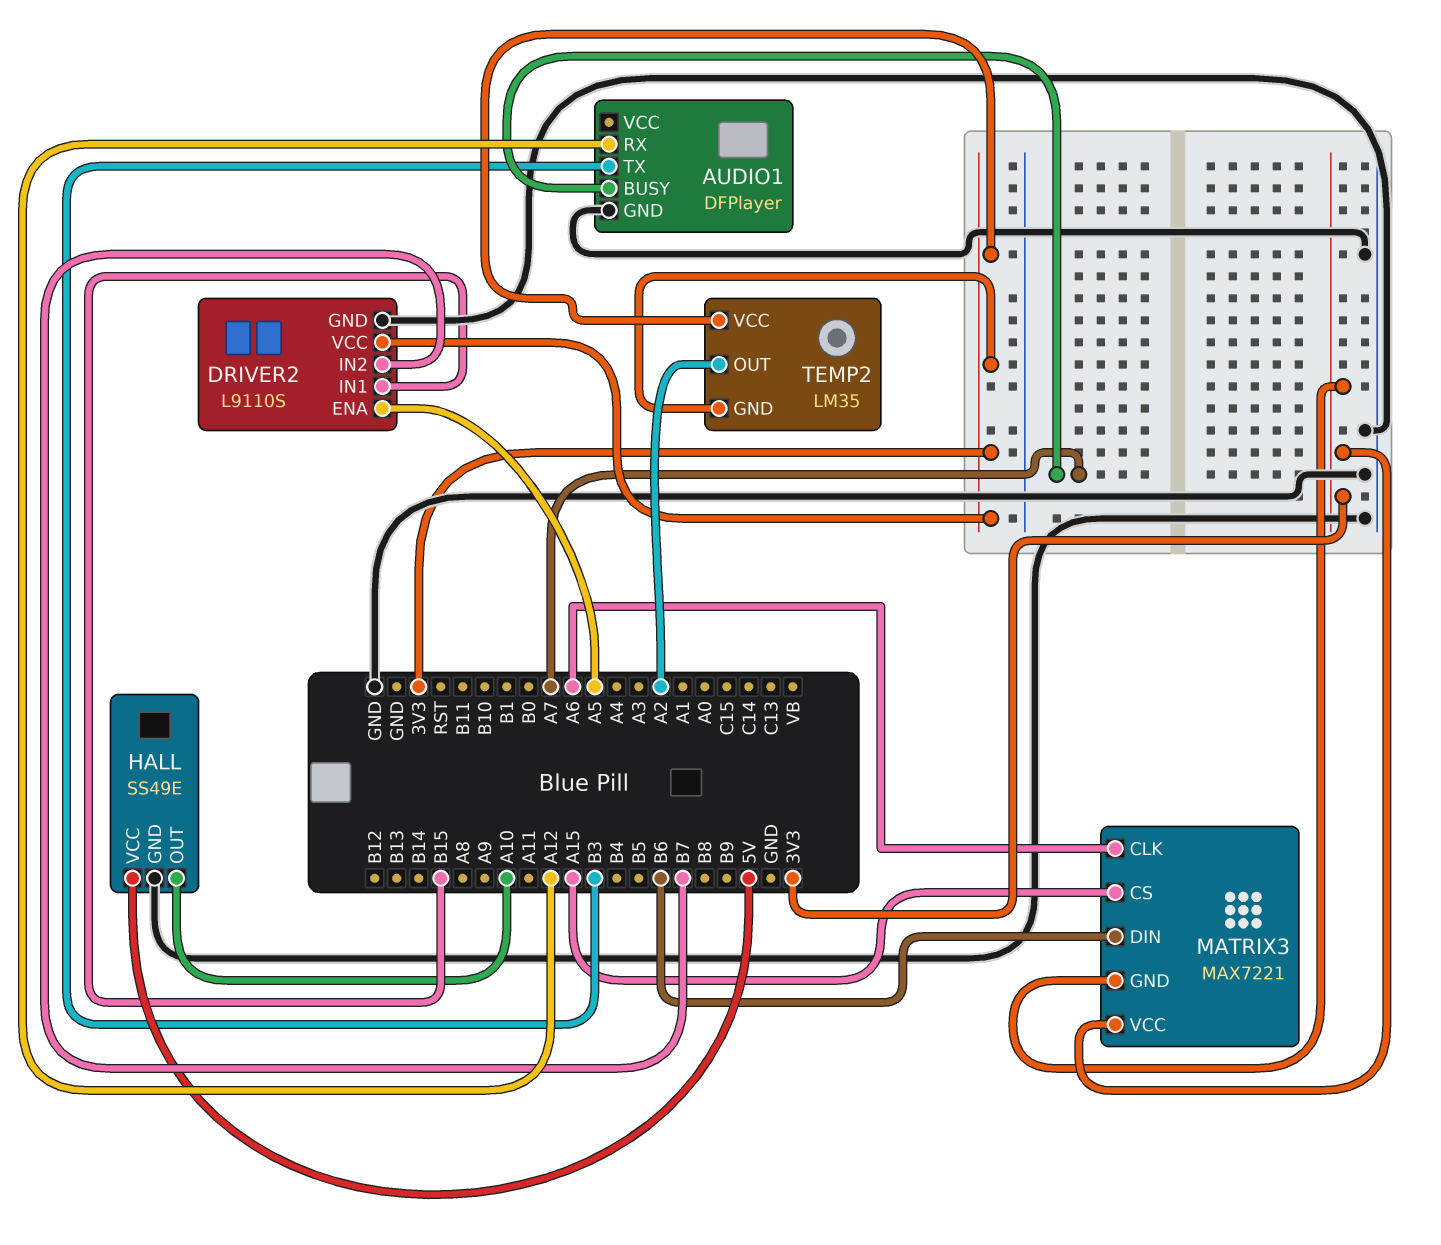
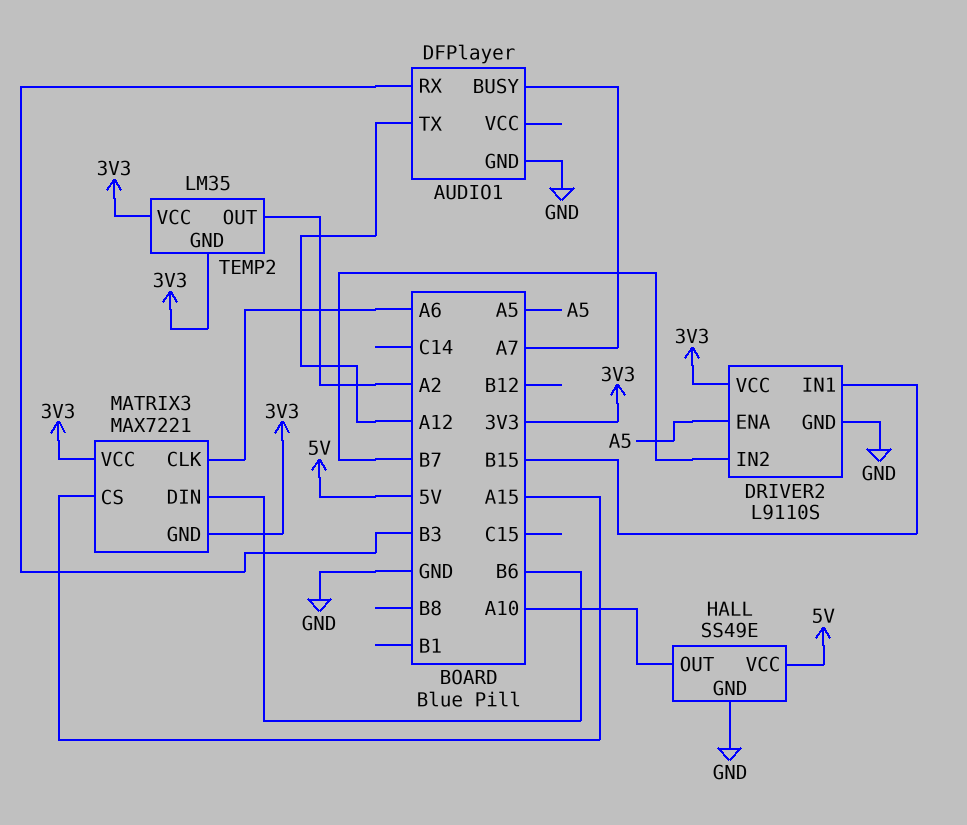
AUDIO1 pin RX: A12 -> B3
AUDIO1 pin TX: B3 -> A12

